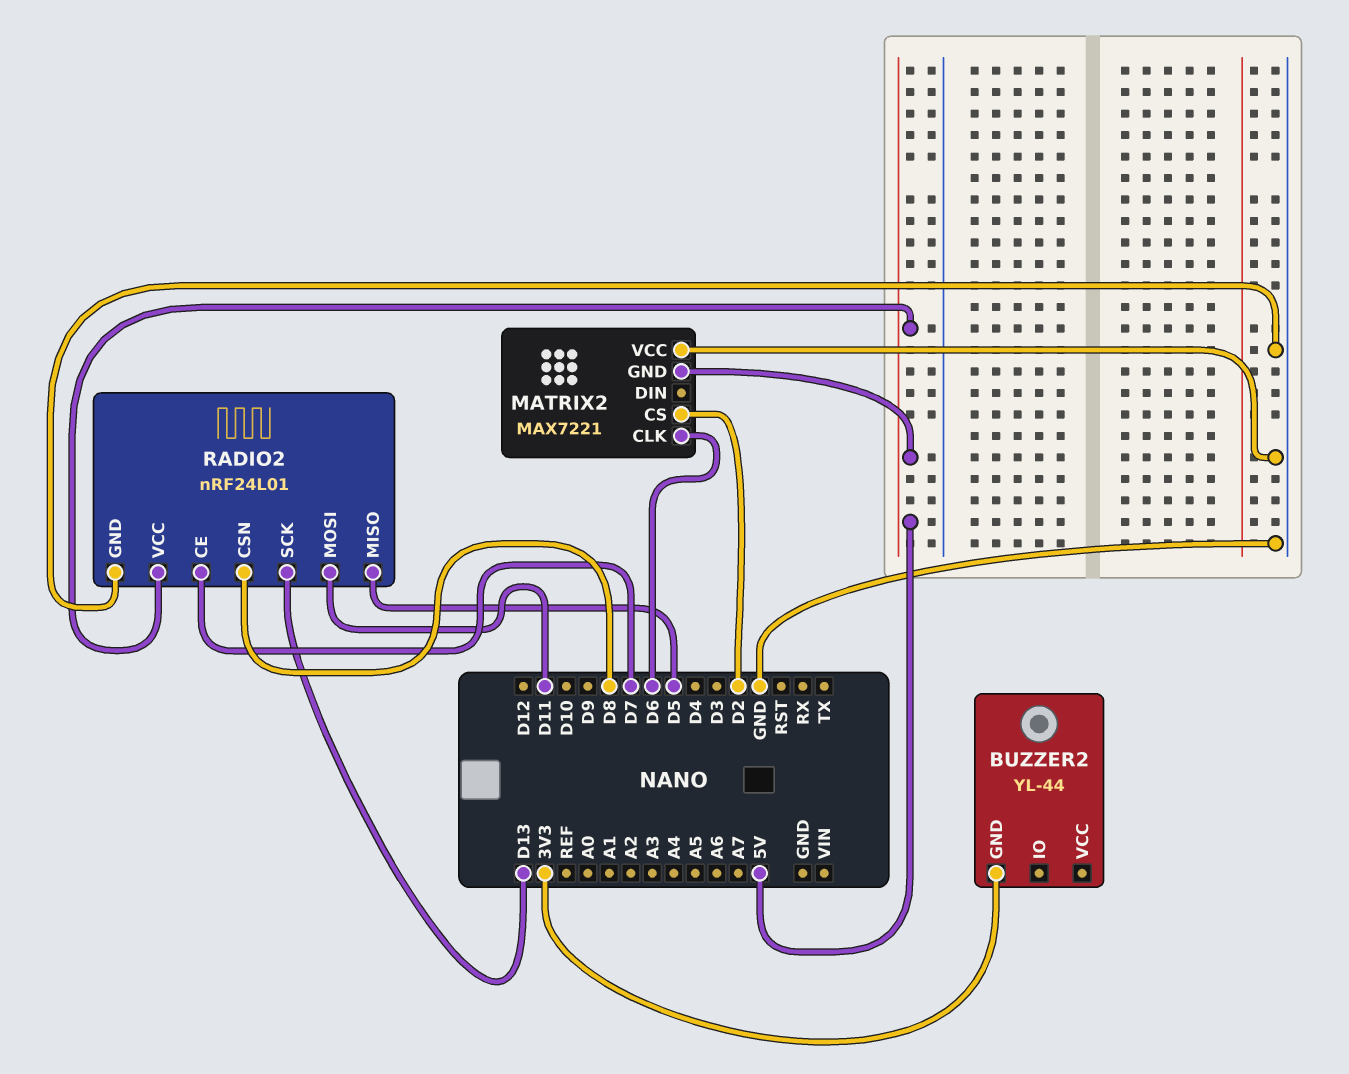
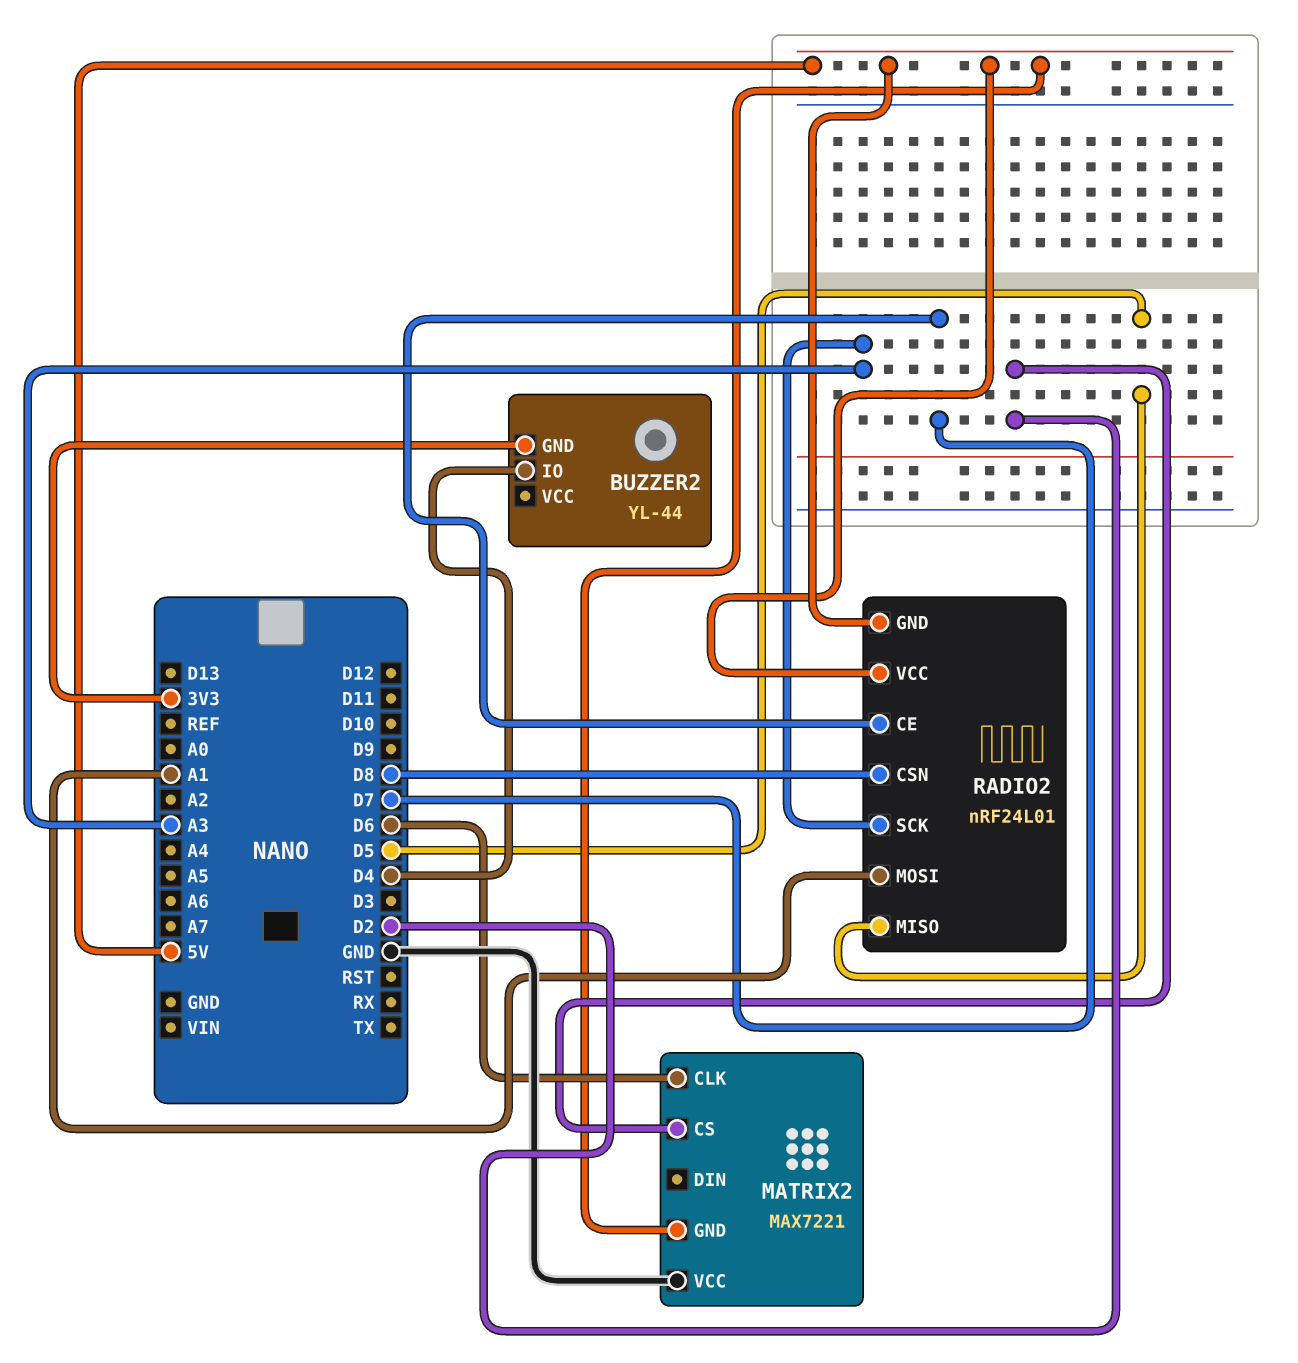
BUZZER2 pin IO: none -> D4
RADIO2 pin GND: GND -> 5V
RADIO2 pin MOSI: D11 -> A1
RADIO2 pin SCK: D13 -> A3

